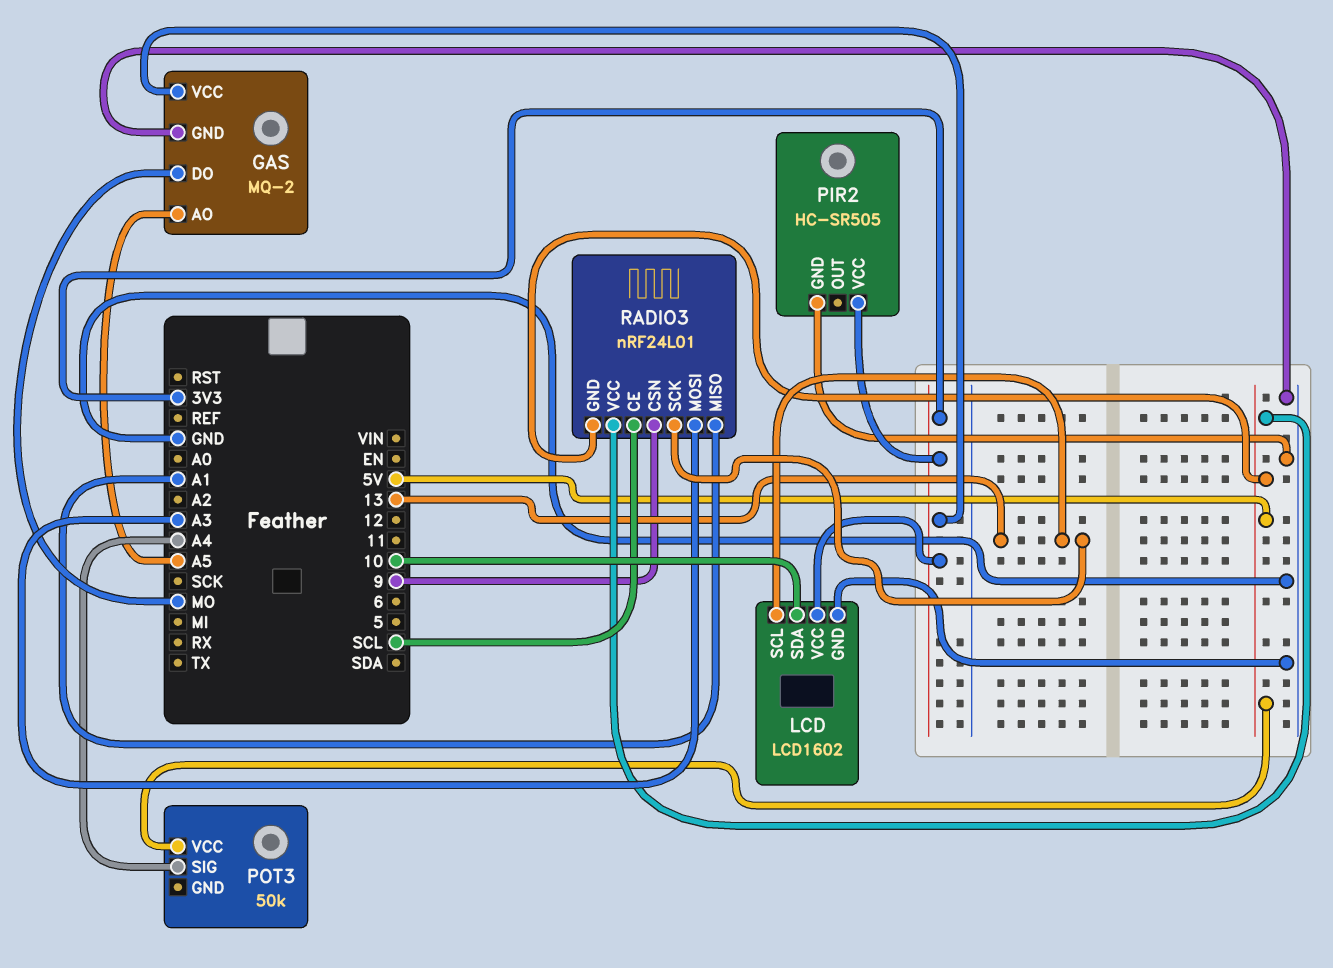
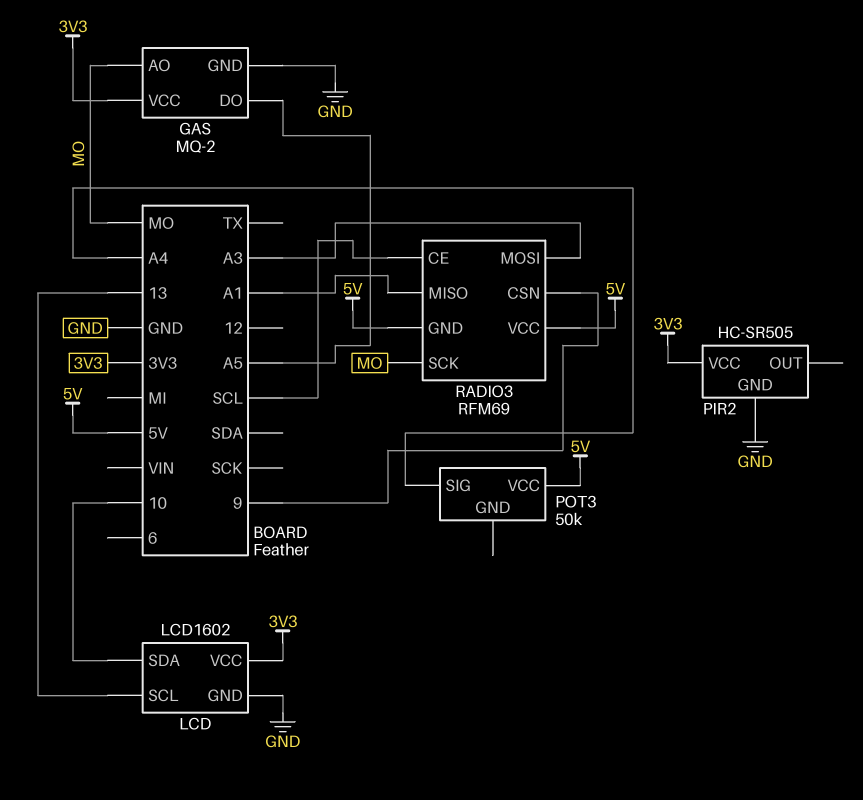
GAS pin AO: A5 -> MO
GAS pin DO: MO -> A5
RADIO3: nRF24L01 -> RFM69
RADIO3 pin SCK: 13 -> MO

